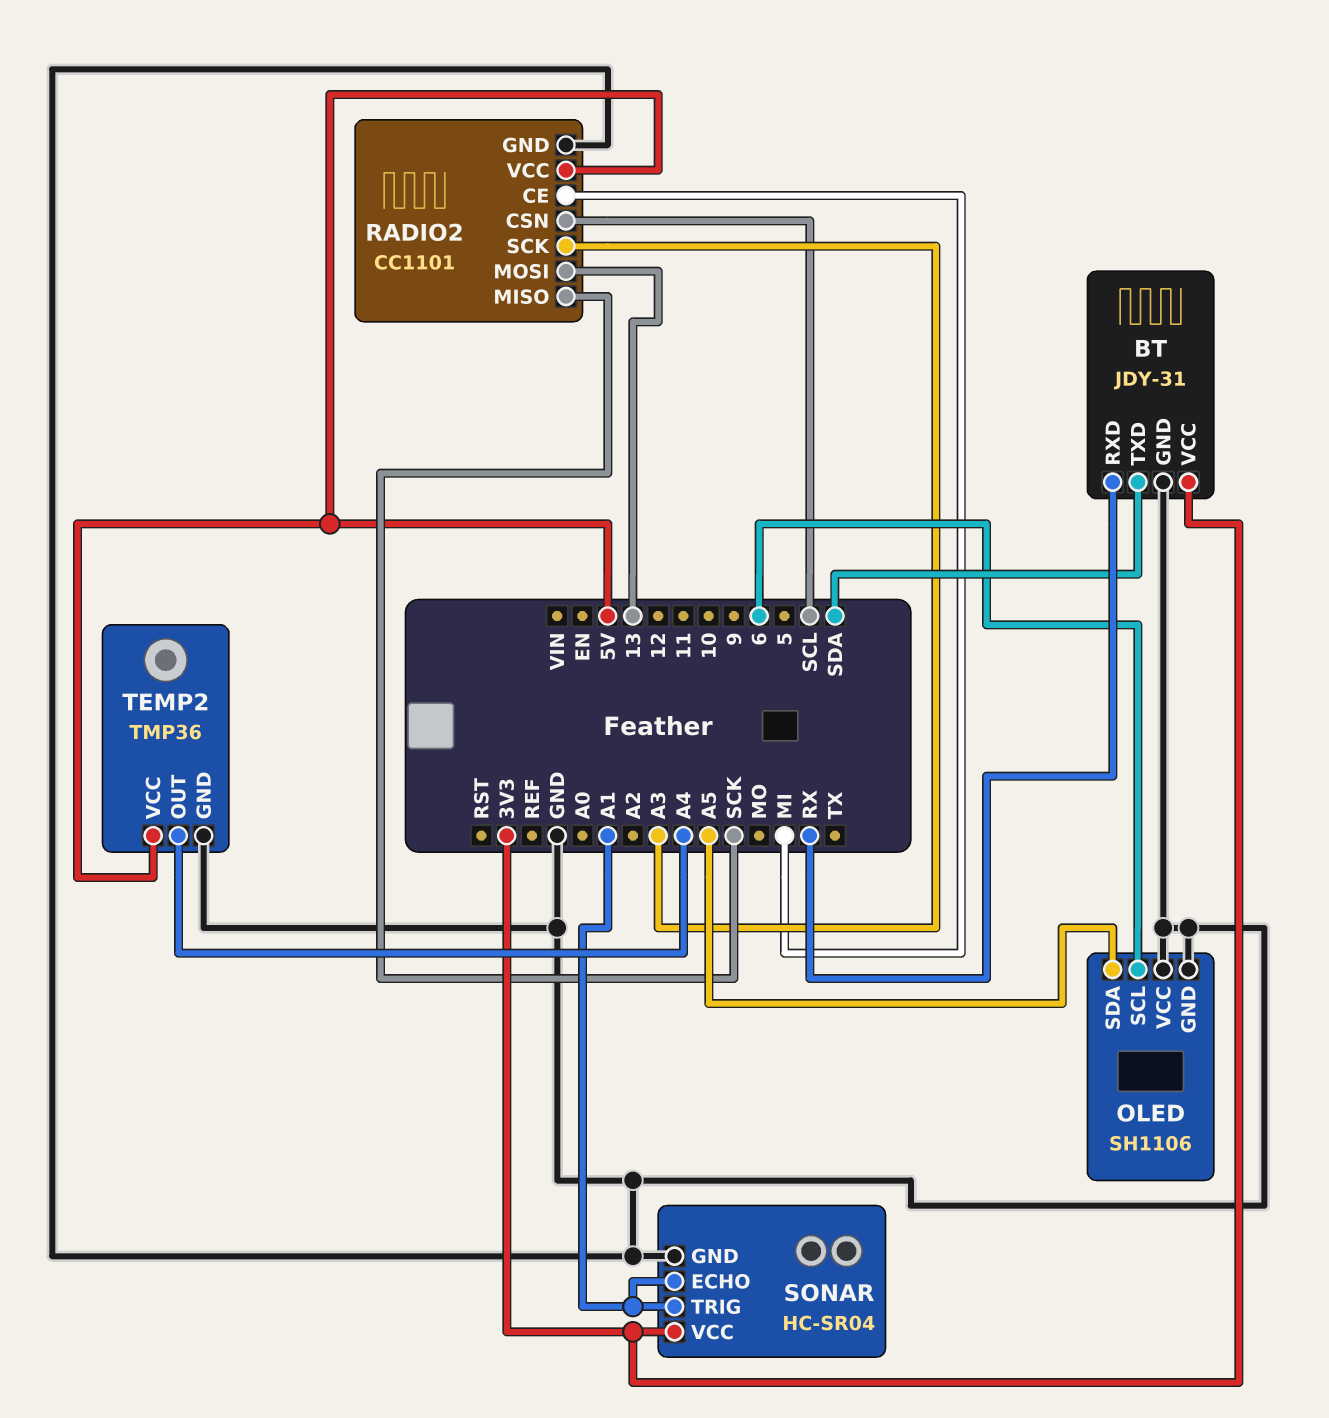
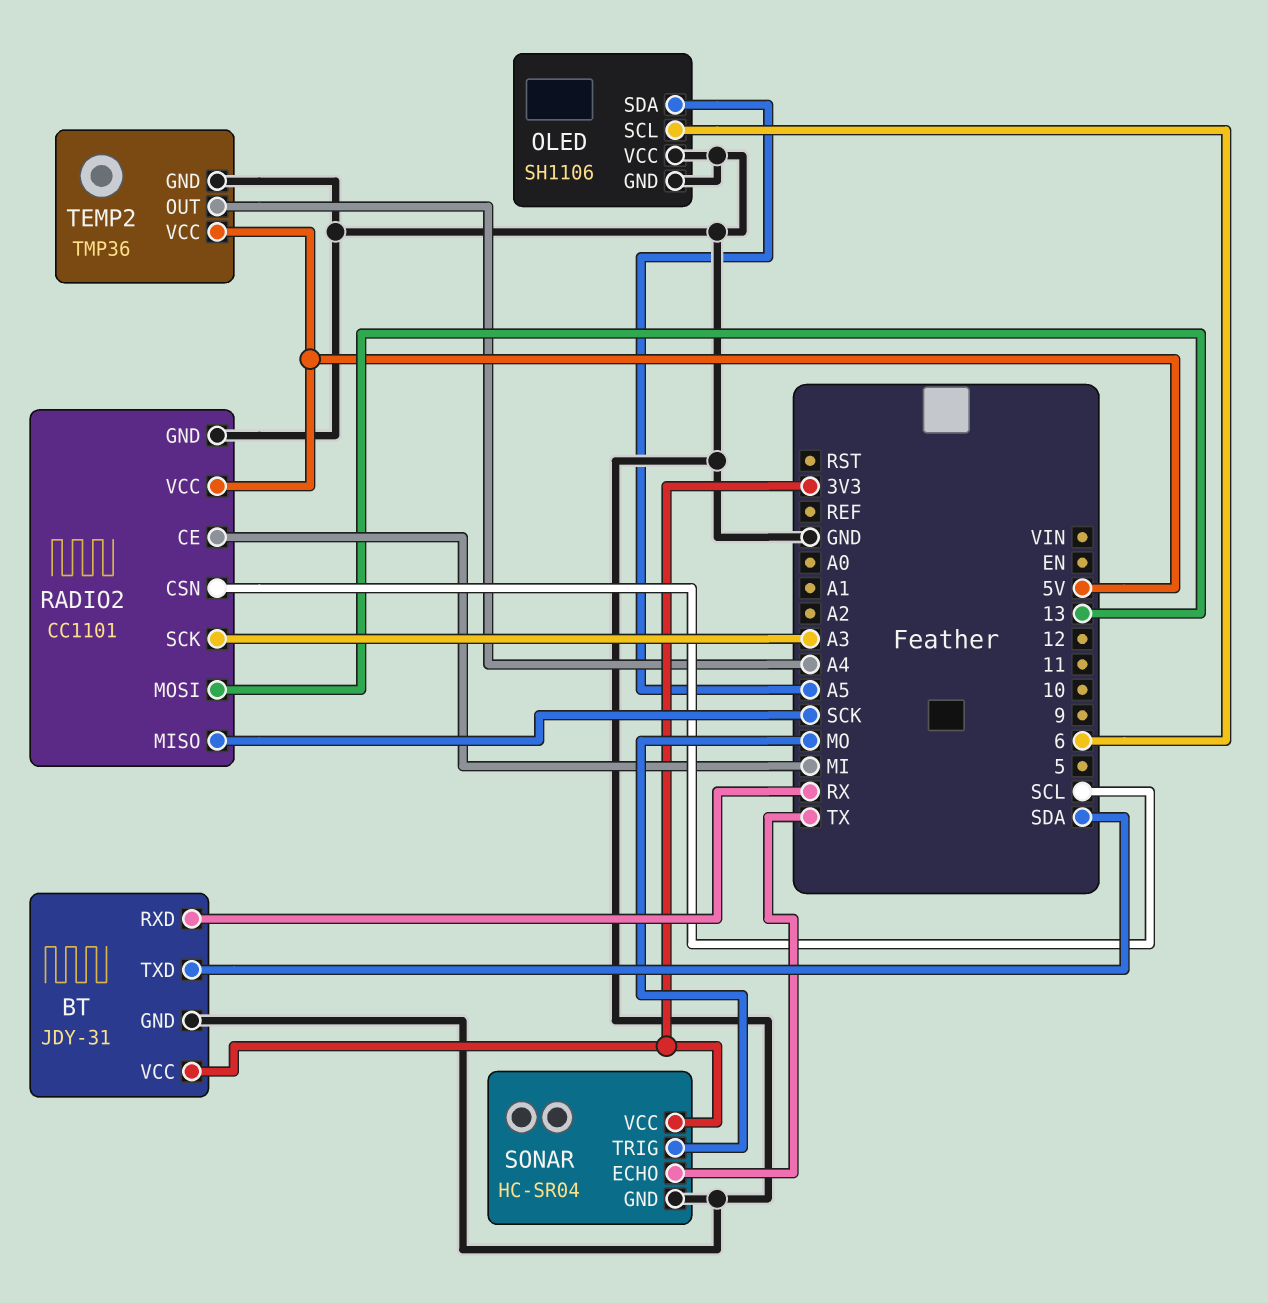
SONAR pin ECHO: A1 -> TX
SONAR pin TRIG: A1 -> MO

